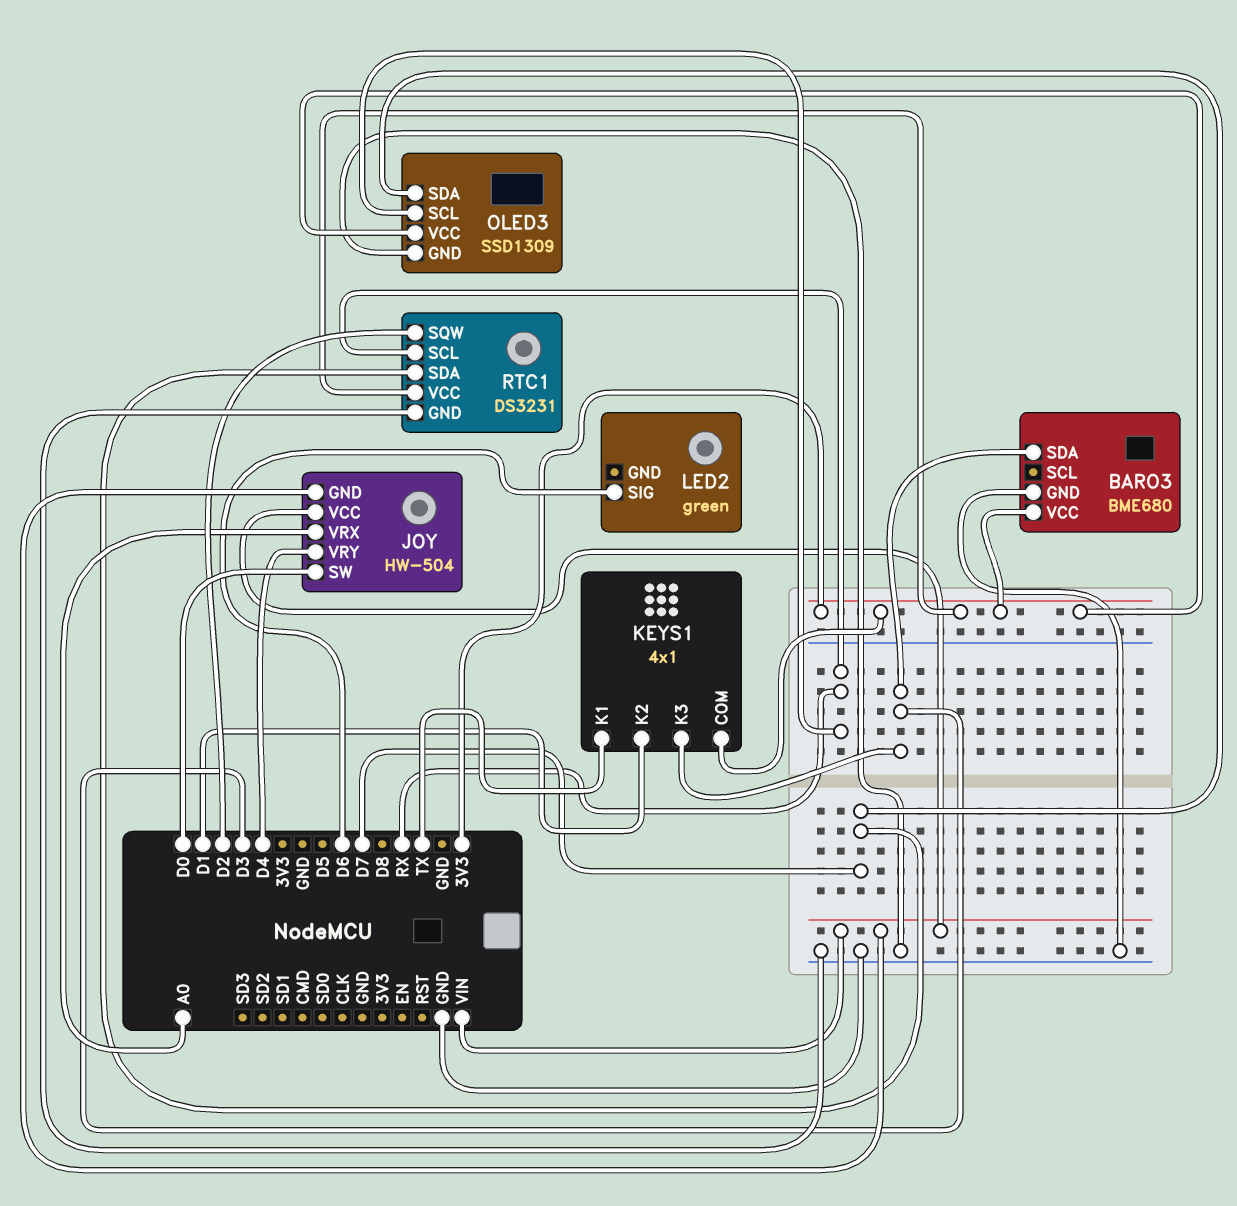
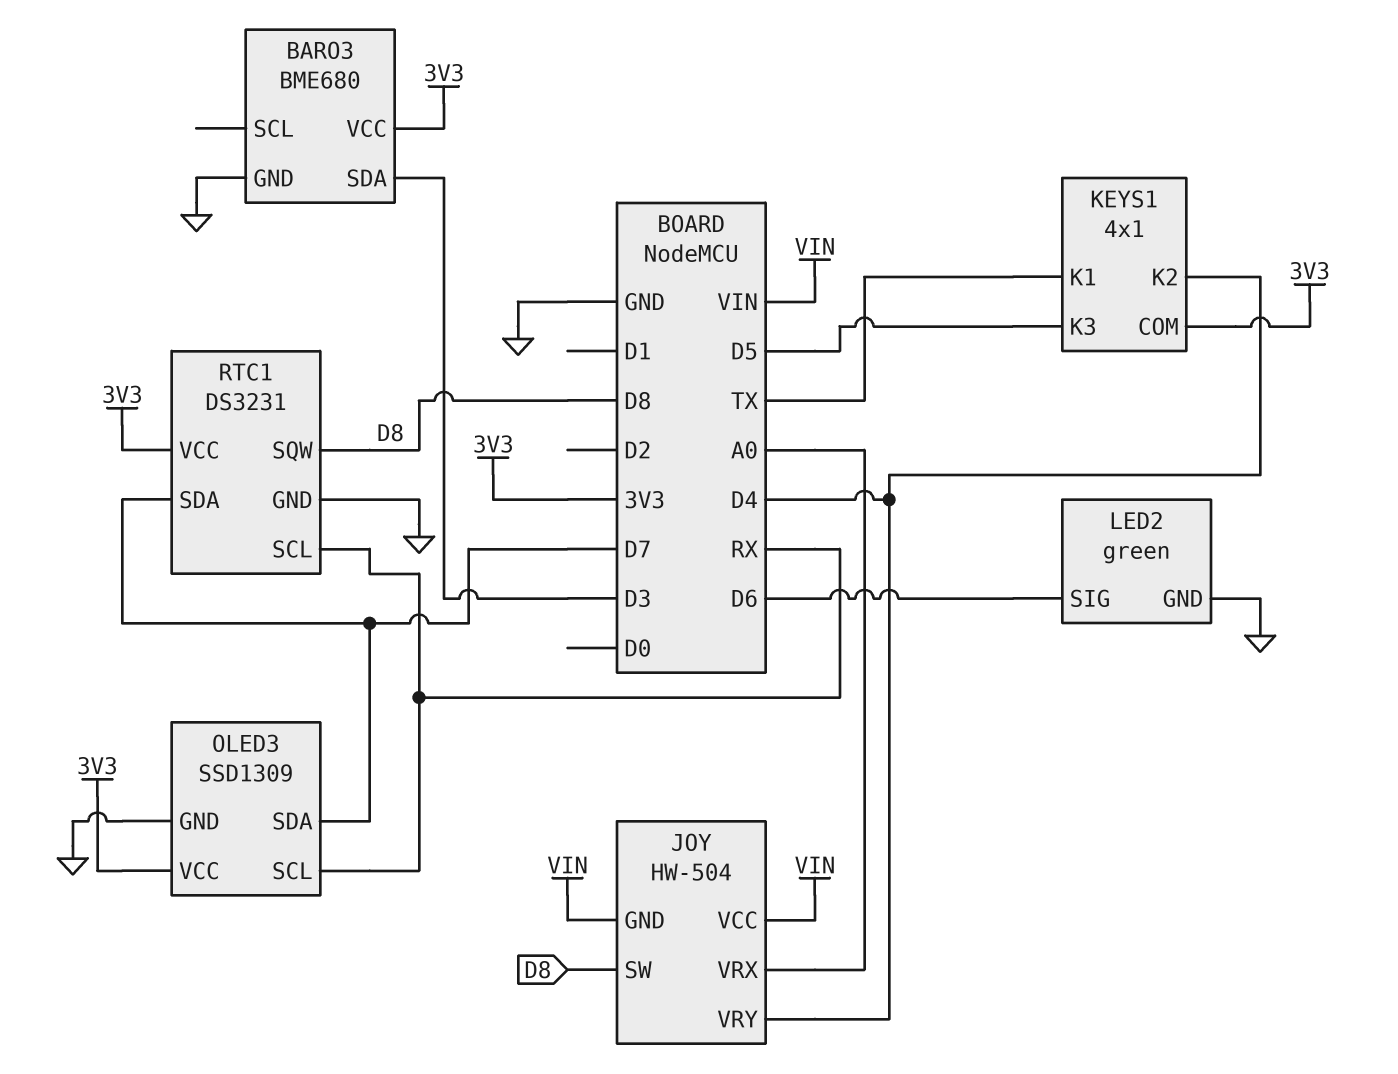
JOY pin SW: D0 -> D8
KEYS1 pin K2: D1 -> D4
KEYS1 pin K3: D3 -> D5
LED2 pin GND: none -> GND
RTC1 pin SQW: D2 -> D8

